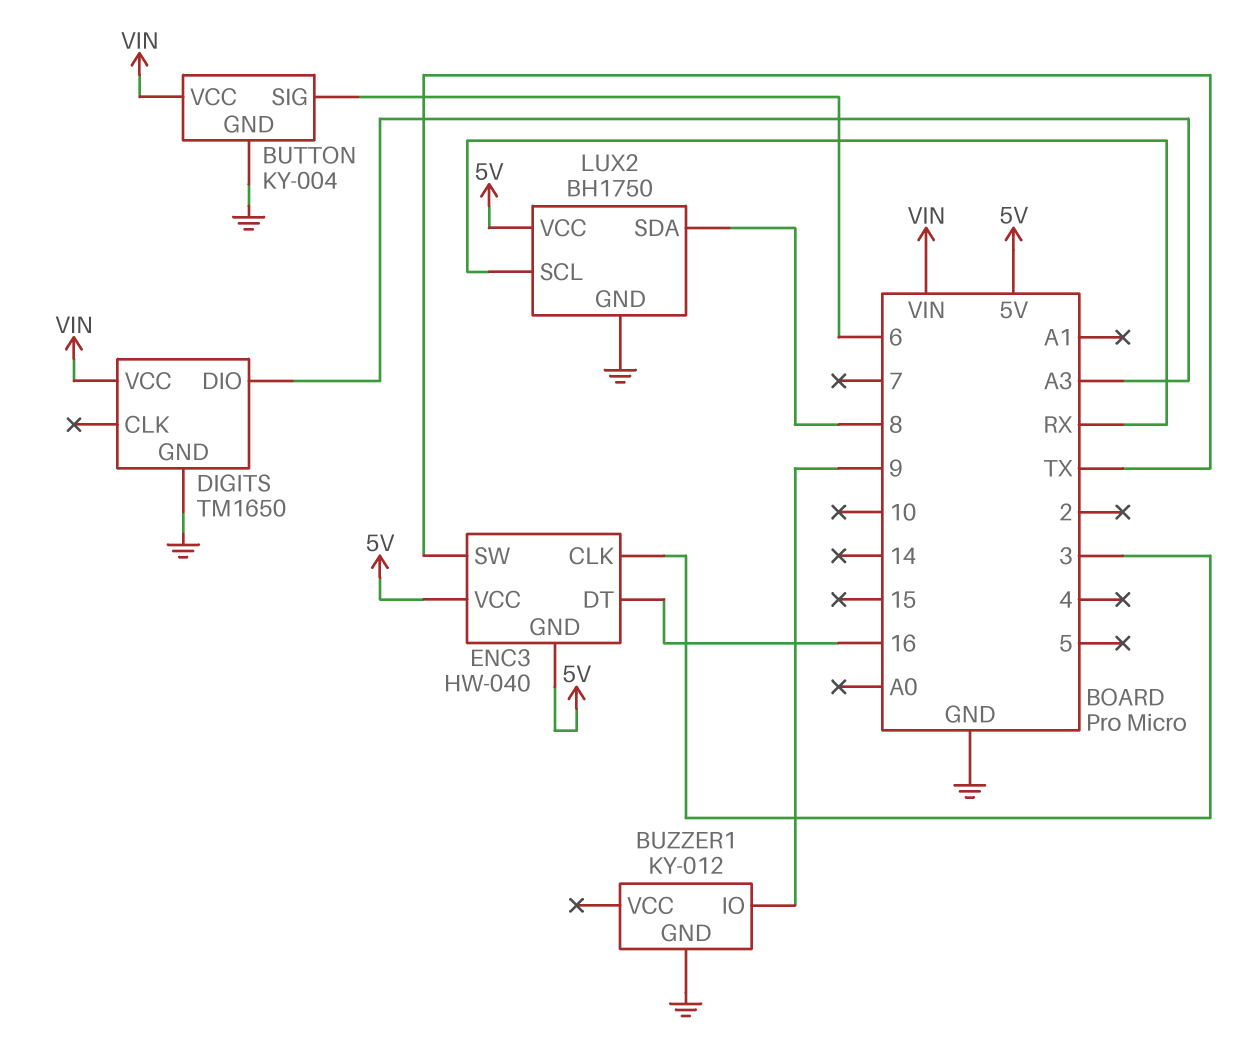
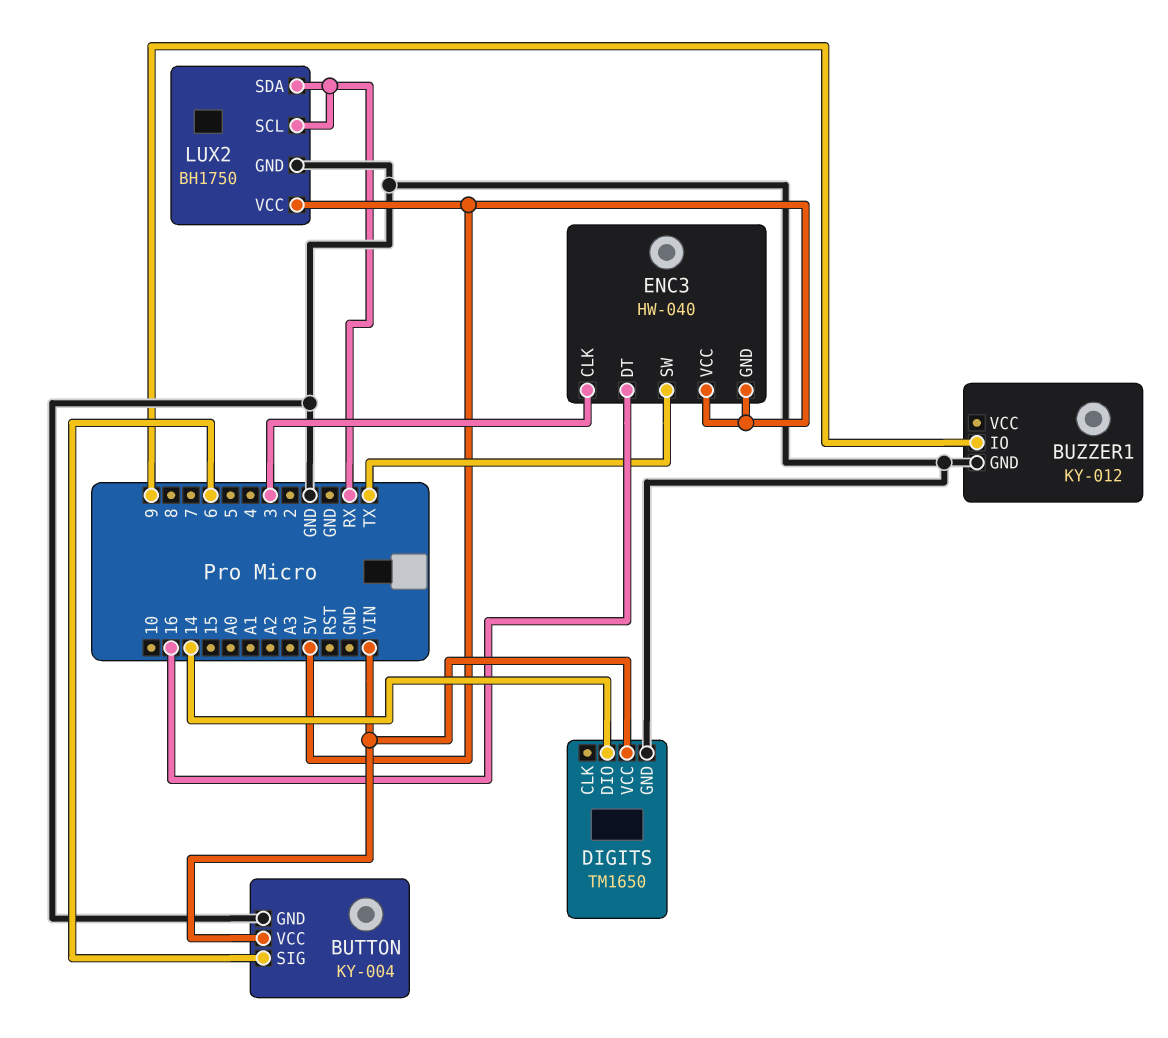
DIGITS pin DIO: A3 -> 14
LUX2 pin SDA: 8 -> RX

